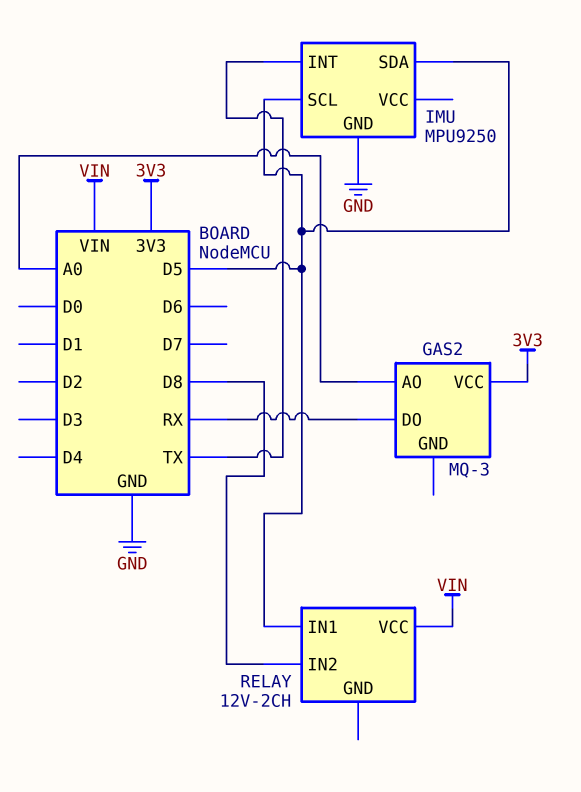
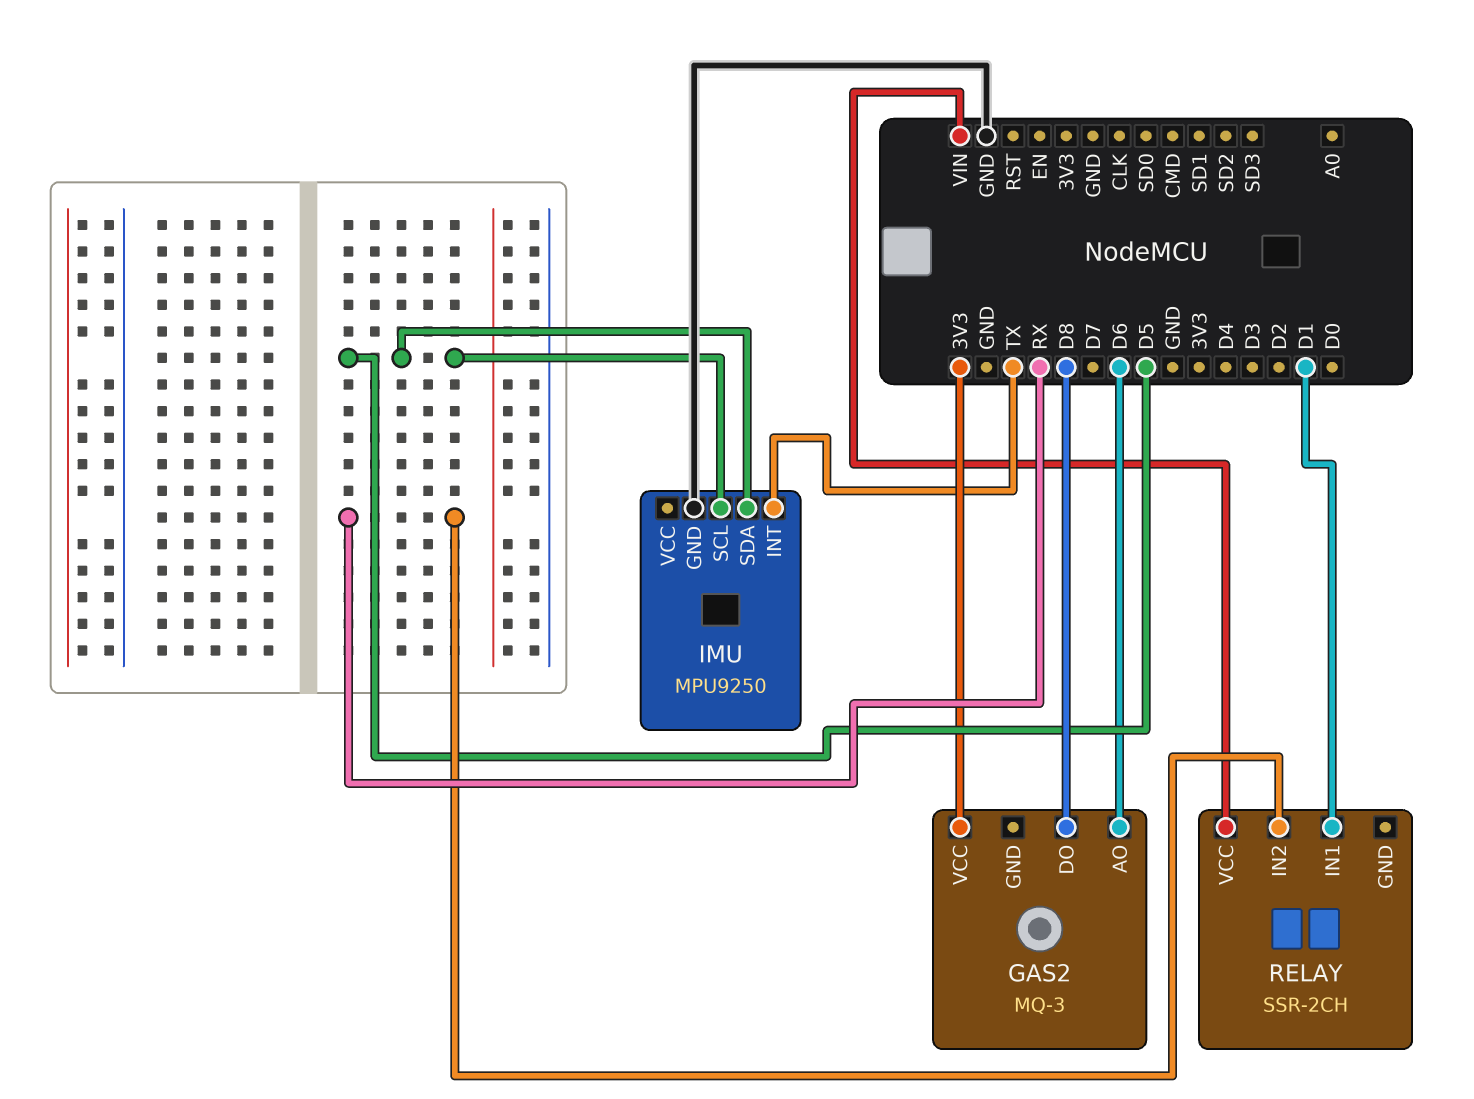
GAS2 pin AO: A0 -> D6
GAS2 pin DO: RX -> D8
RELAY: 12V-2CH -> SSR-2CH
RELAY pin IN1: D5 -> D1
RELAY pin IN2: D8 -> RX

